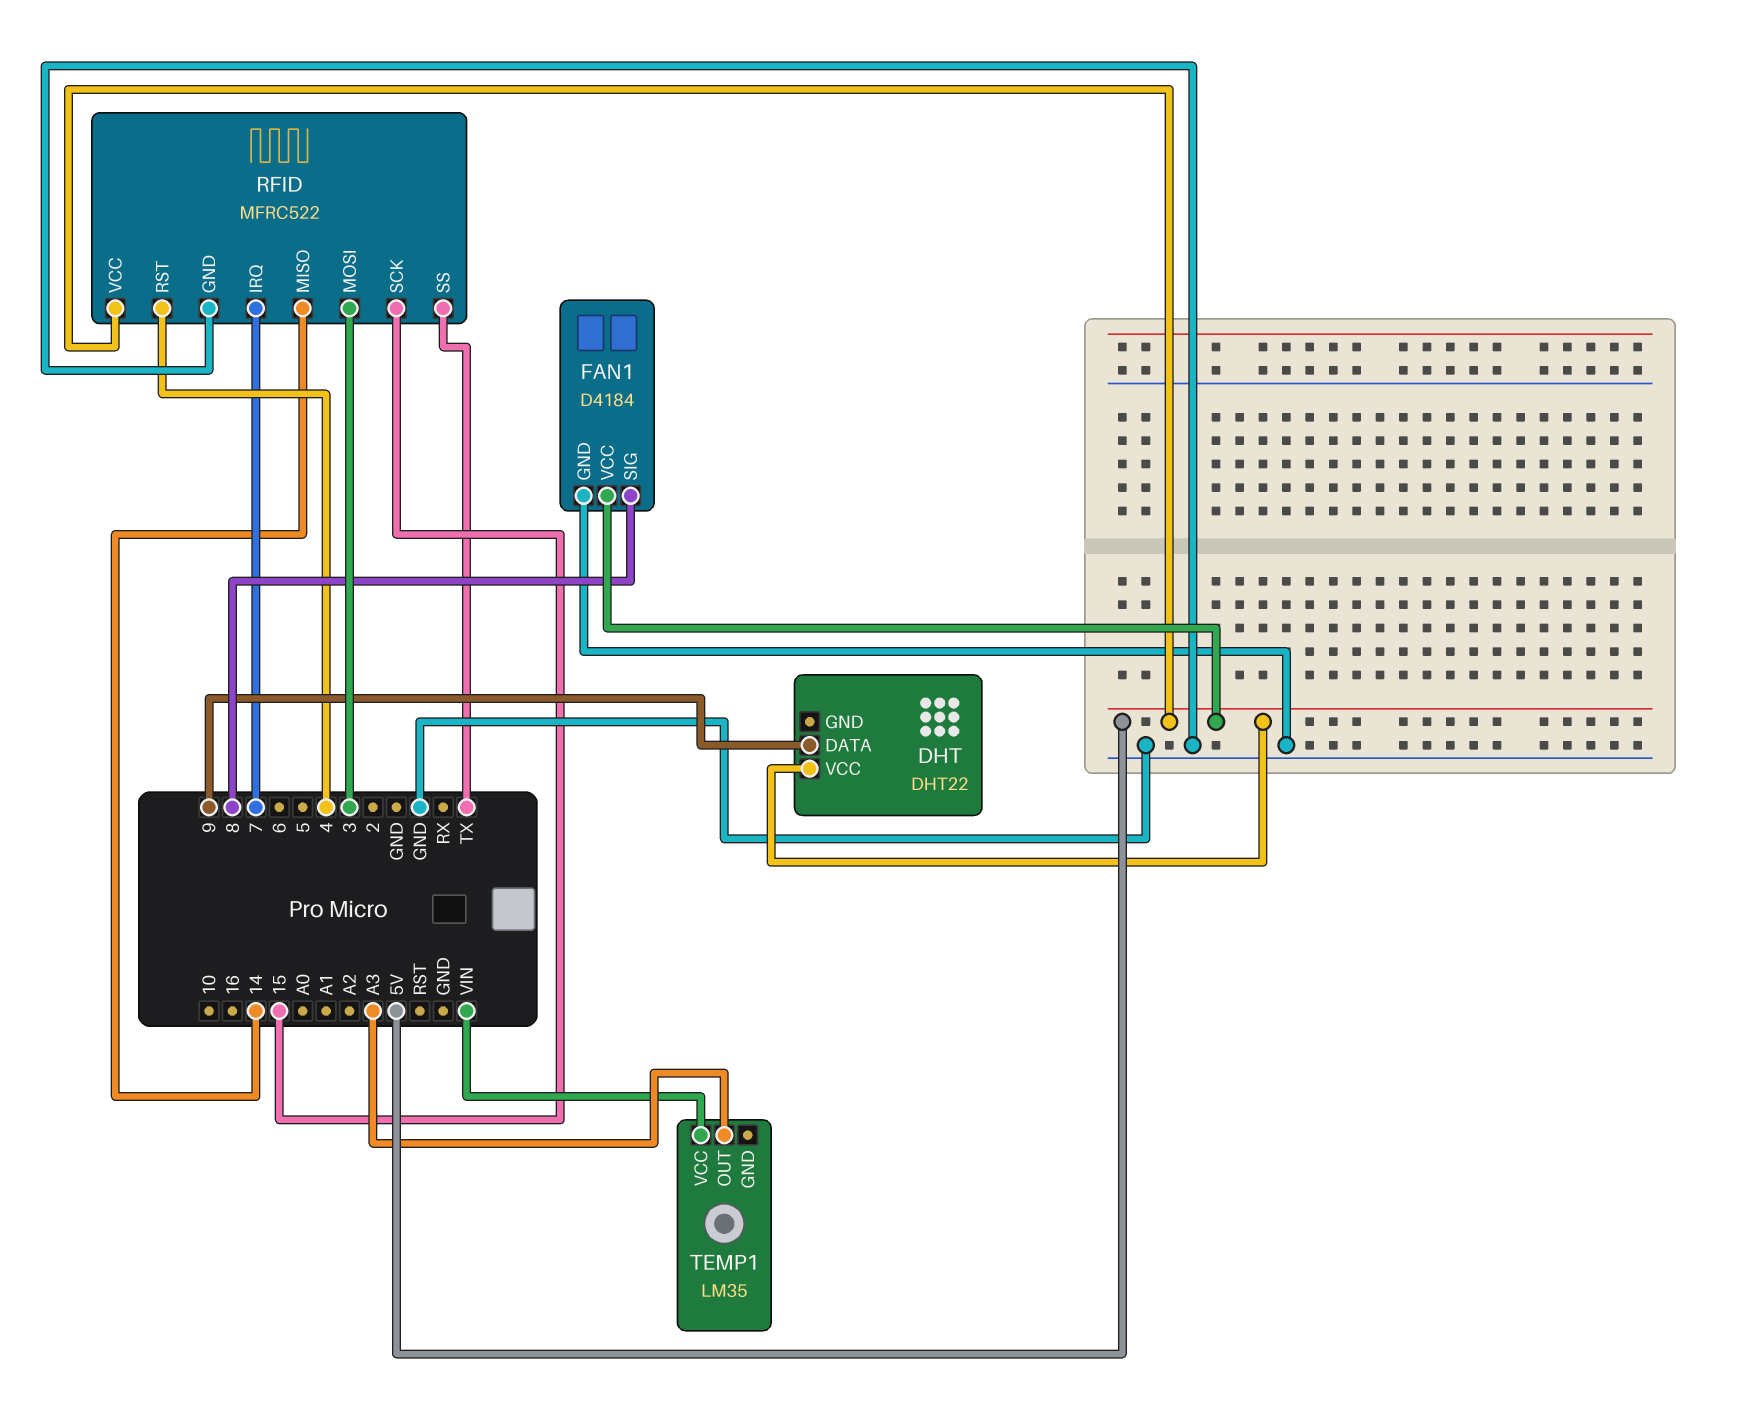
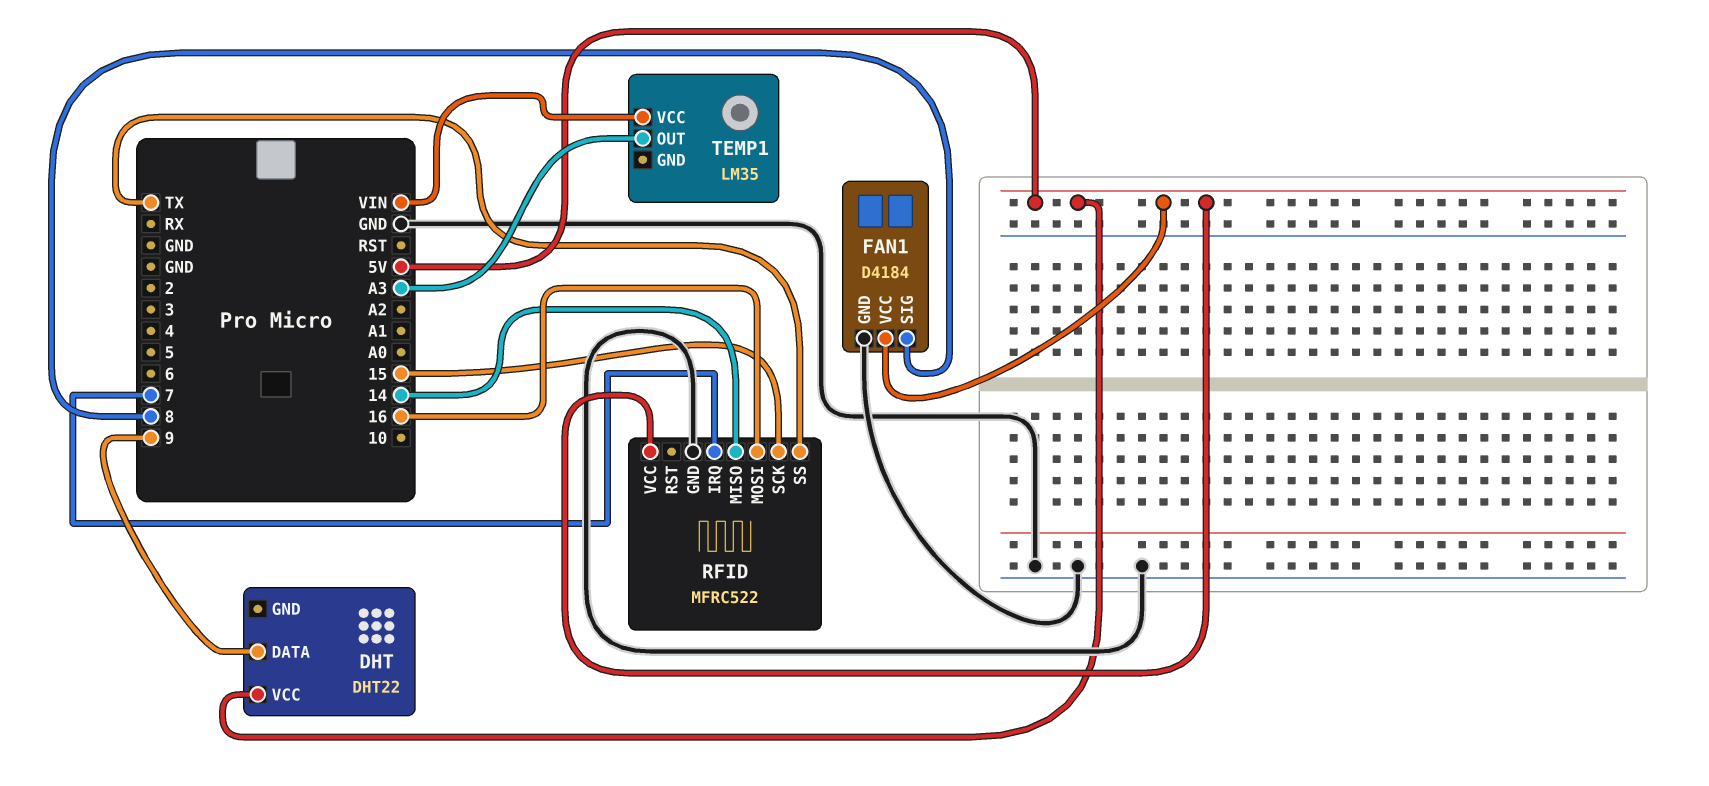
RFID pin MOSI: 3 -> 16
RFID pin RST: 4 -> none

